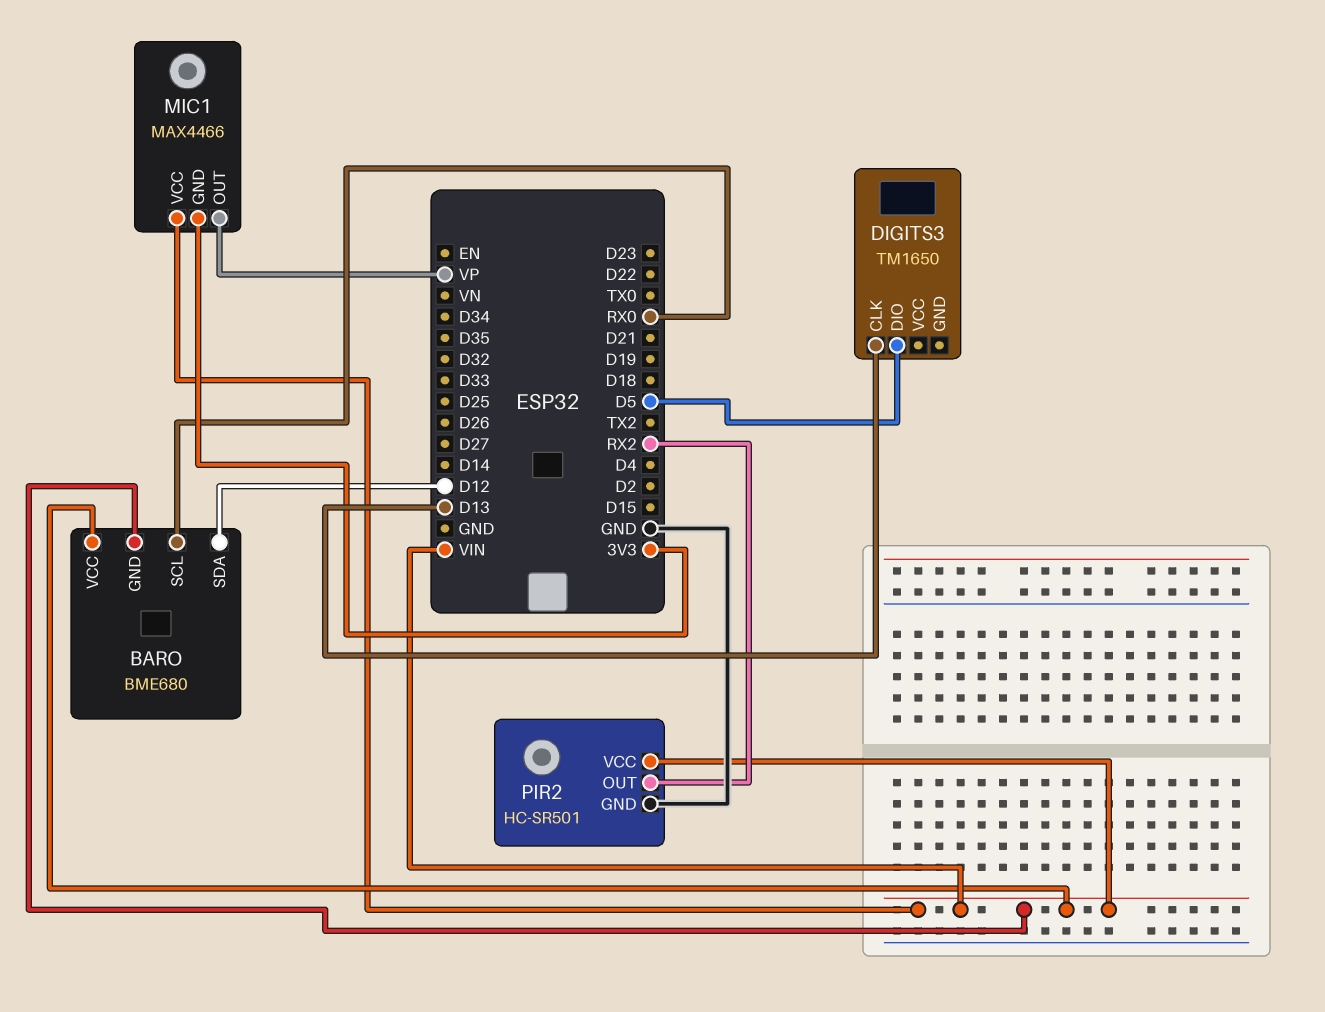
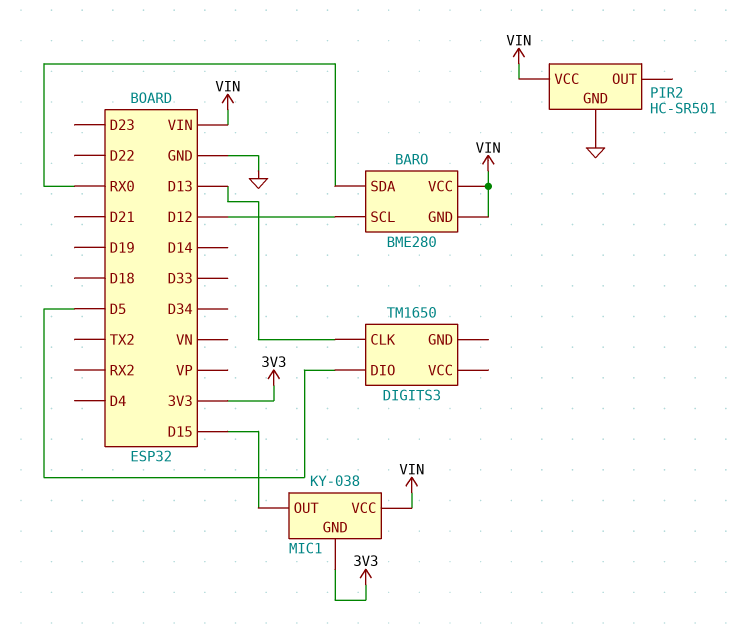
BARO: BME680 -> BME280
BARO pin SCL: RX0 -> D12
BARO pin SDA: D12 -> RX0
MIC1: MAX4466 -> KY-038
MIC1 pin OUT: VP -> D15
PIR2 pin OUT: RX2 -> none

